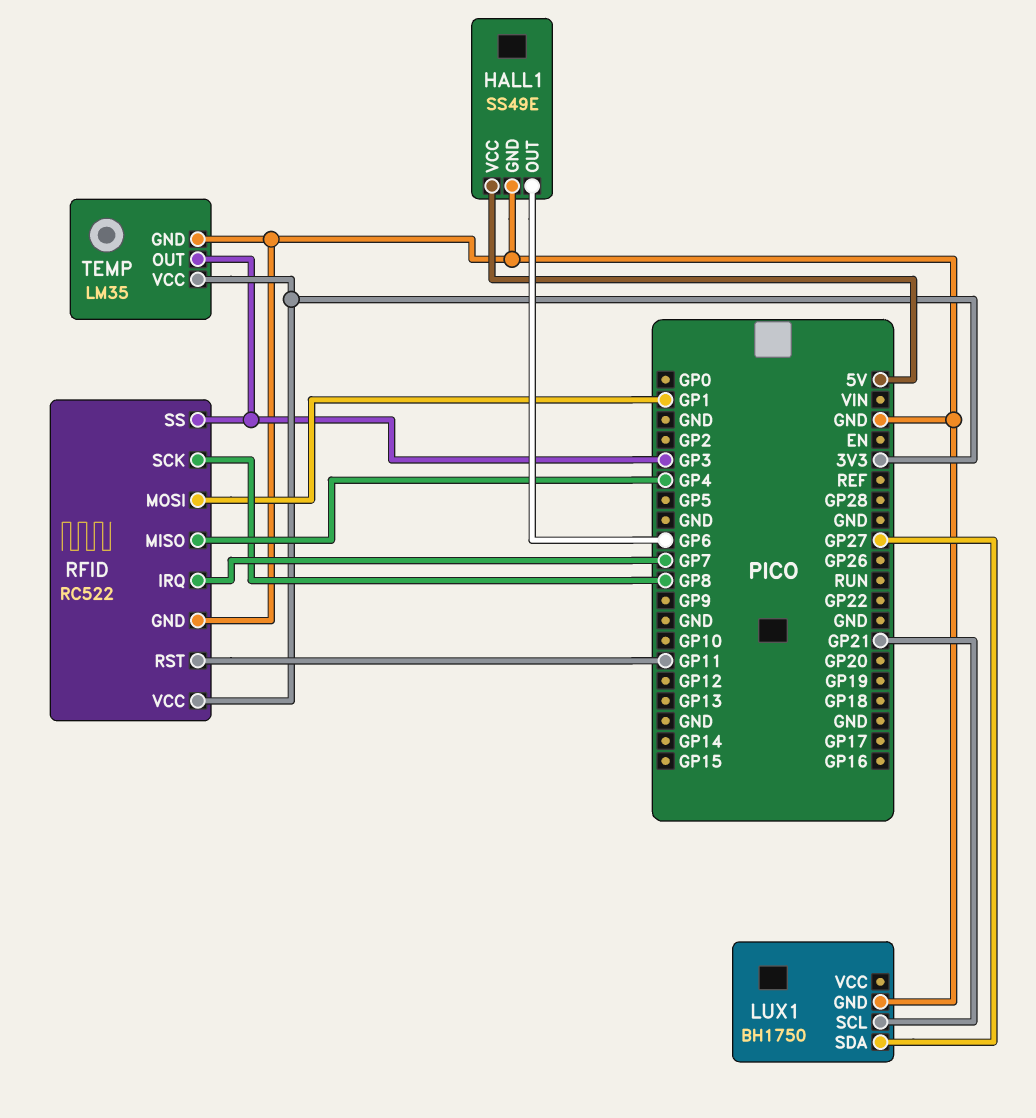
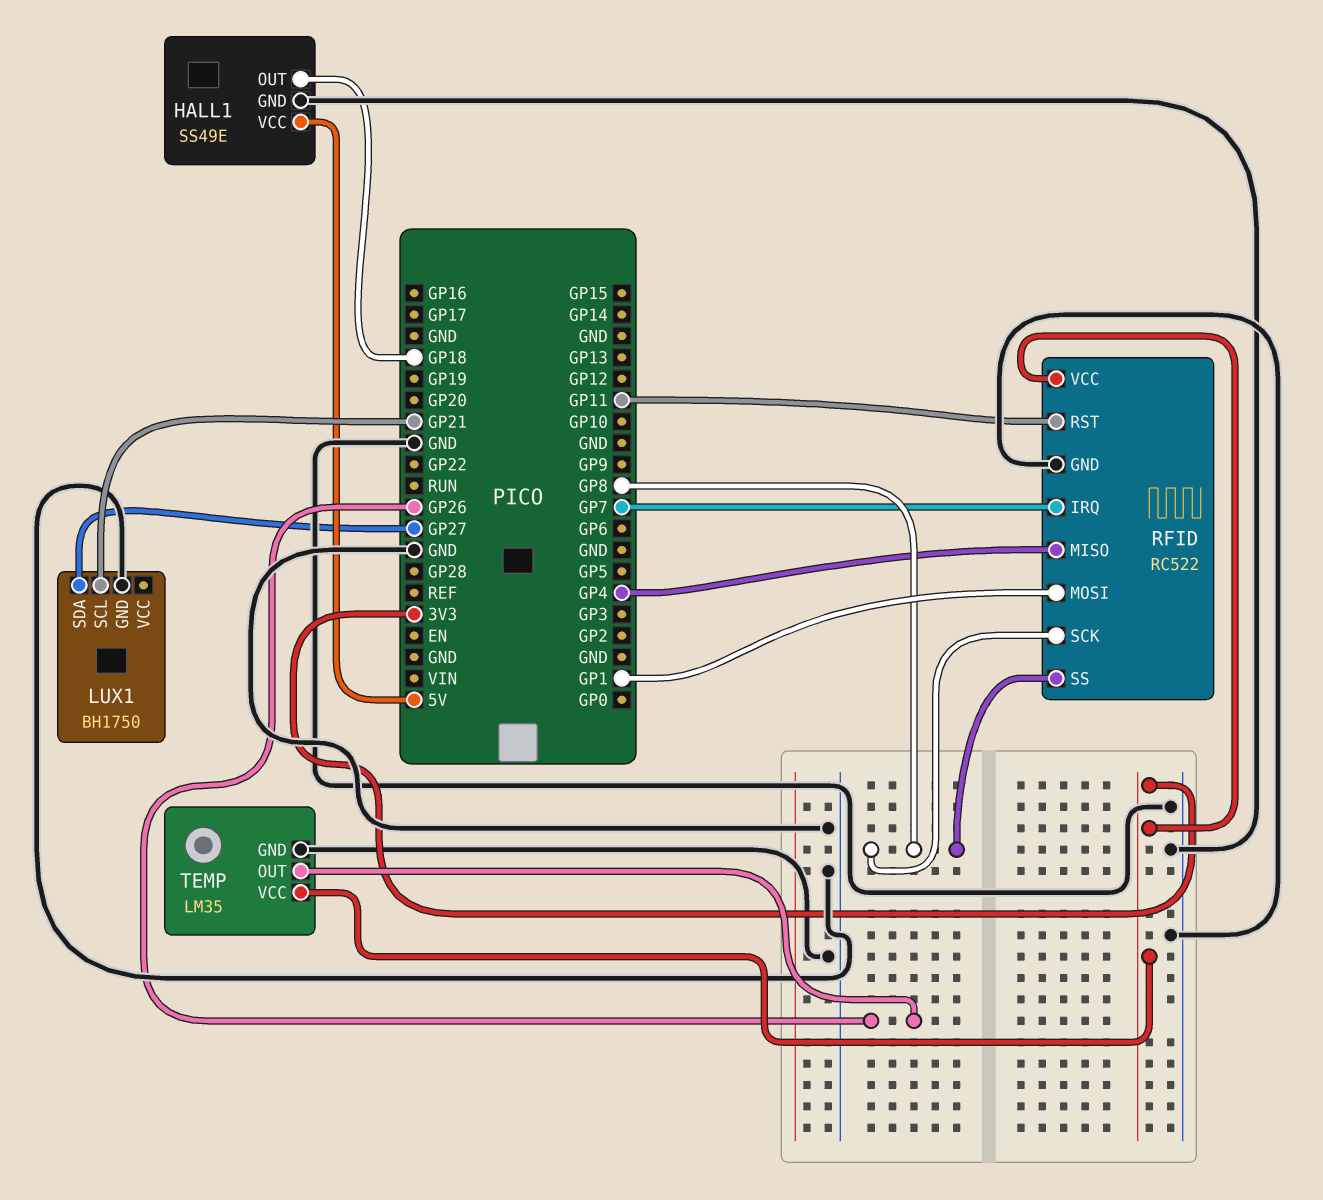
HALL1 pin OUT: GP6 -> GP18
RFID pin SS: GP3 -> GP8
TEMP pin OUT: GP3 -> GP26

